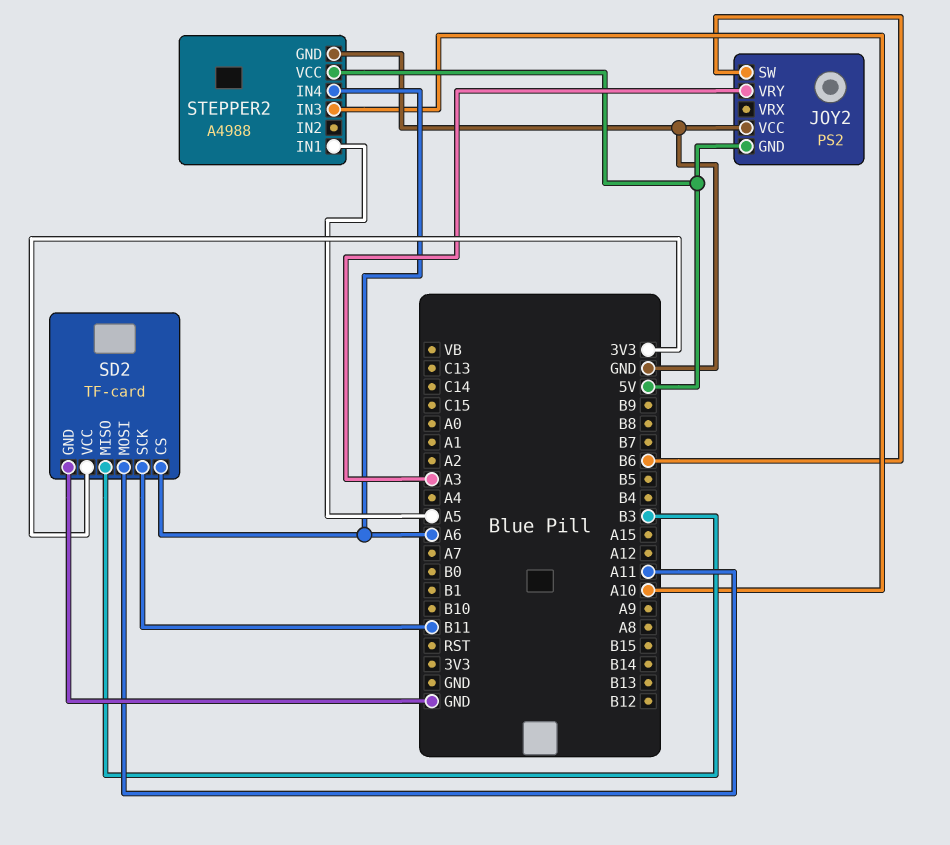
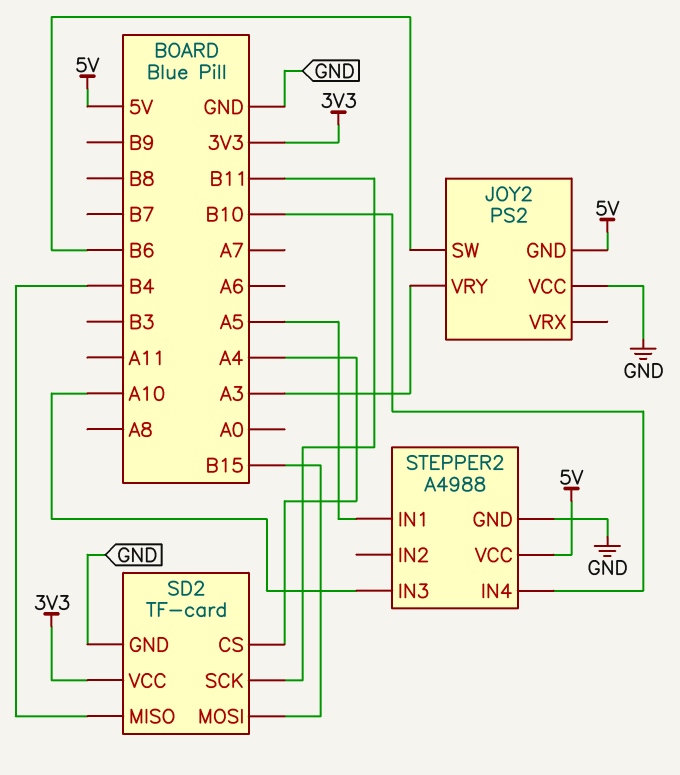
SD2 pin CS: A6 -> A4
SD2 pin MISO: B3 -> B4
SD2 pin MOSI: A11 -> B15
STEPPER2 pin IN4: A6 -> B10

